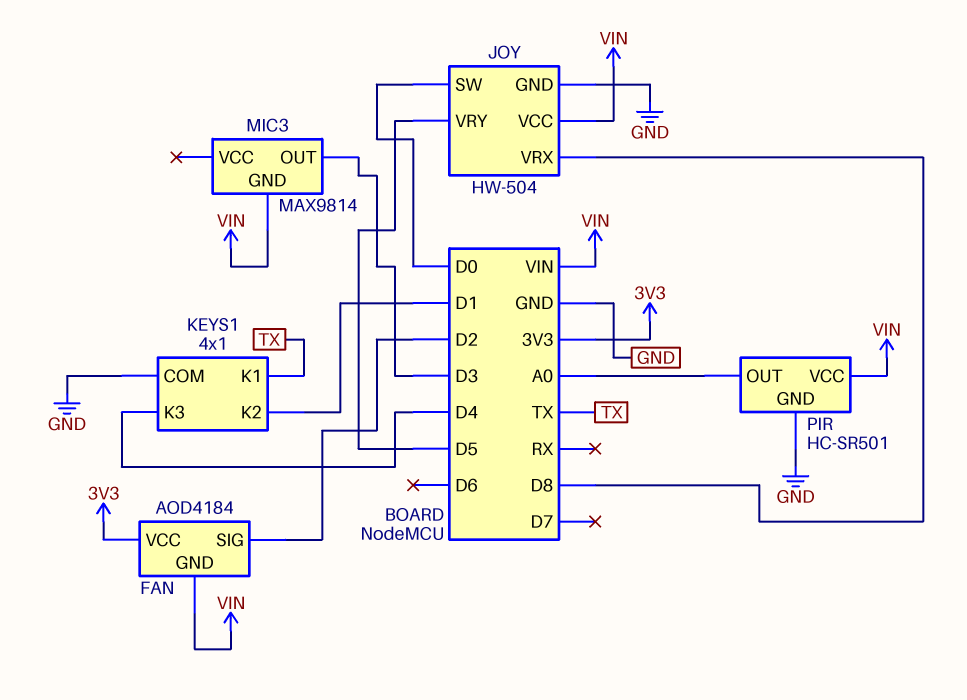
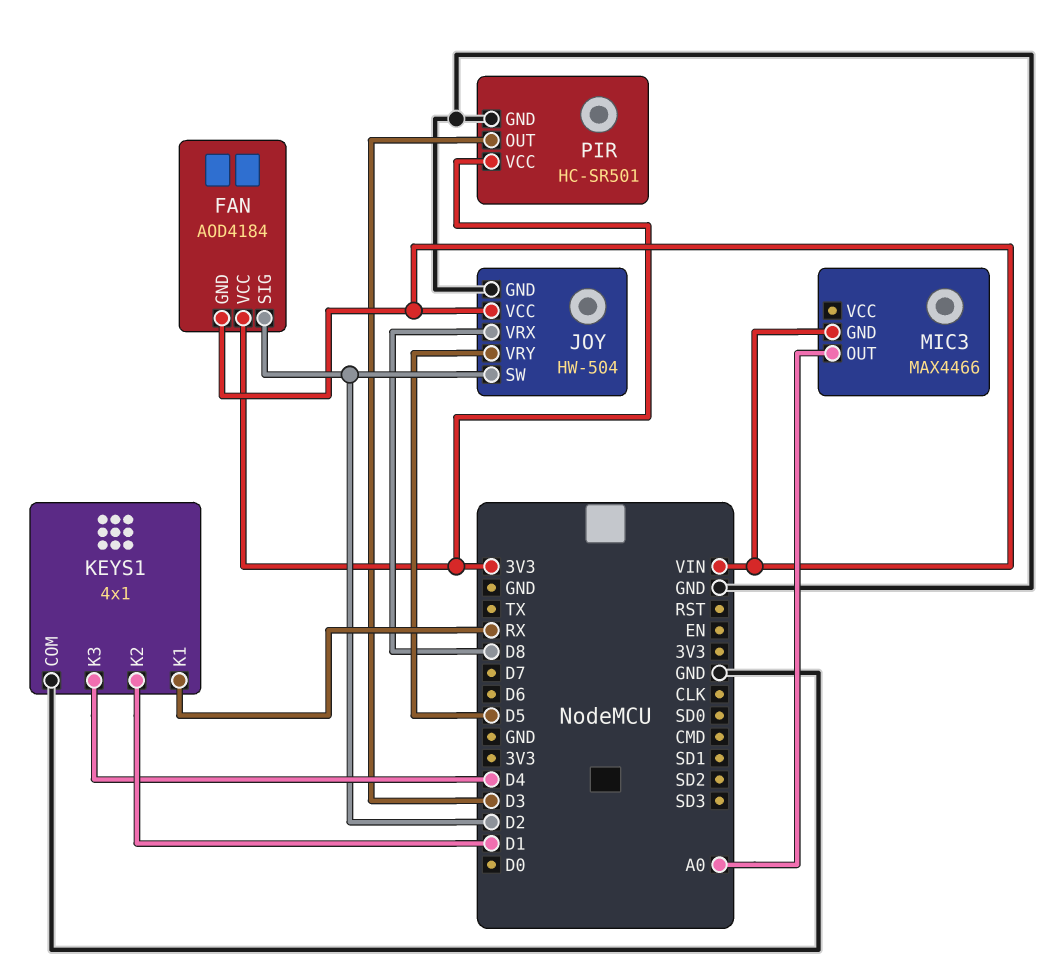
JOY pin SW: D0 -> D2
KEYS1 pin K1: TX -> RX
MIC3: MAX9814 -> MAX4466
MIC3 pin OUT: D3 -> A0
PIR pin OUT: A0 -> D3
PIR pin VCC: VIN -> 3V3

